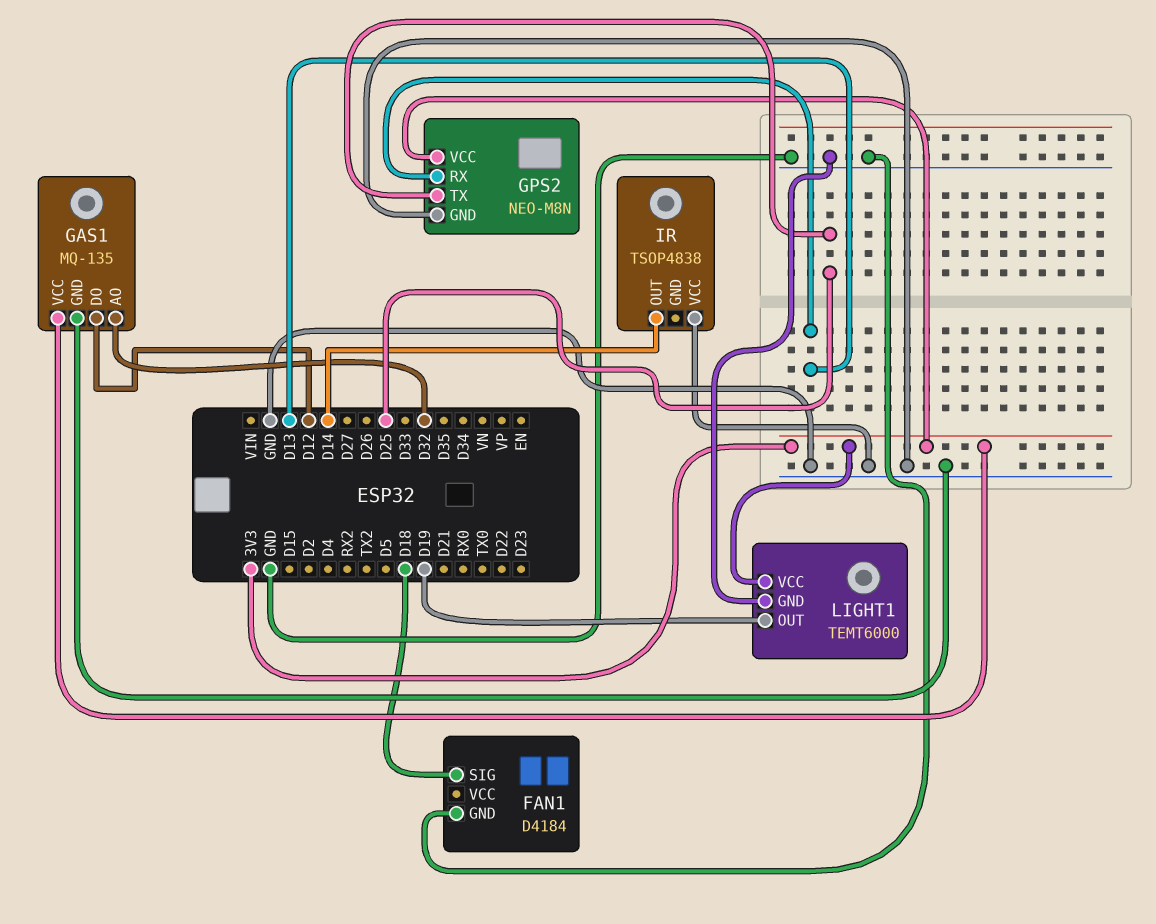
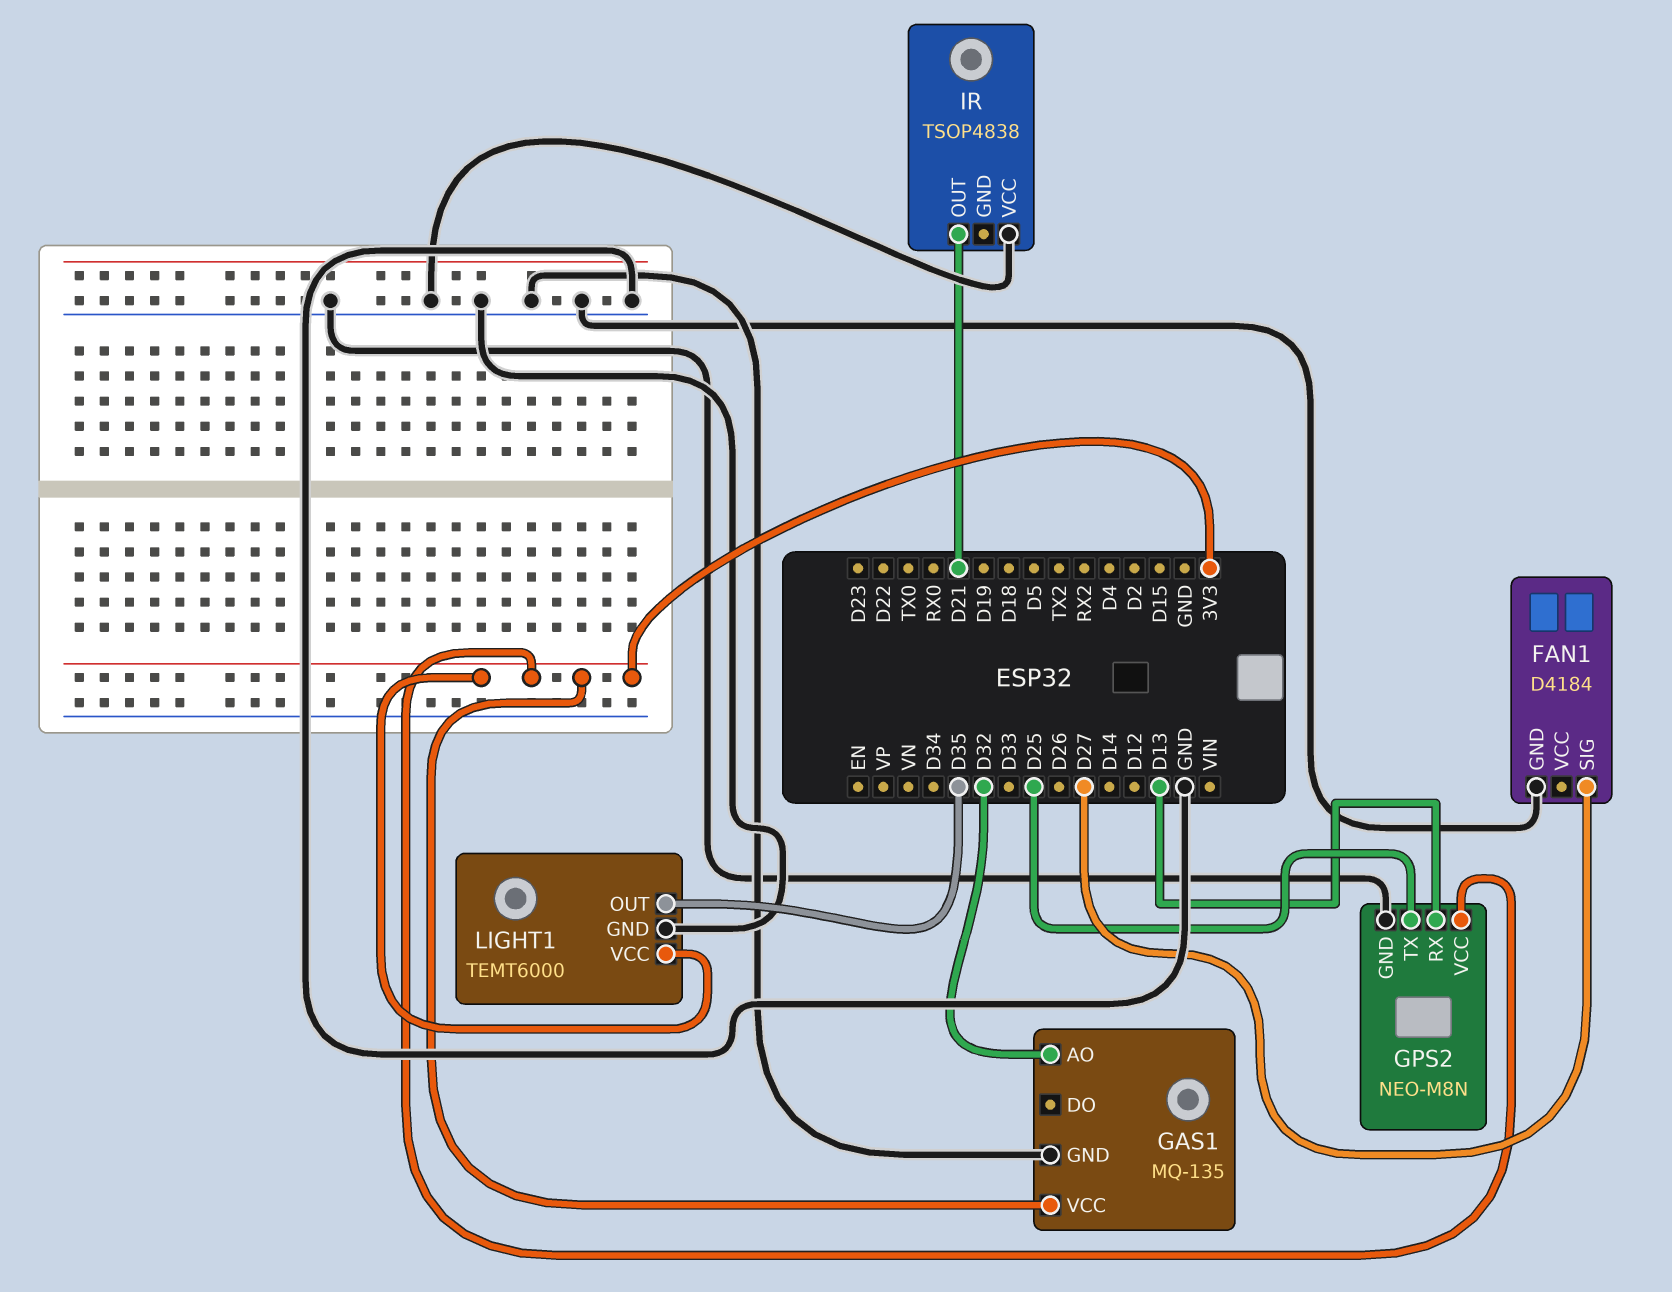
FAN1 pin SIG: D18 -> D27
GAS1 pin DO: D12 -> none
IR pin OUT: D14 -> D21
LIGHT1 pin OUT: D19 -> D35

